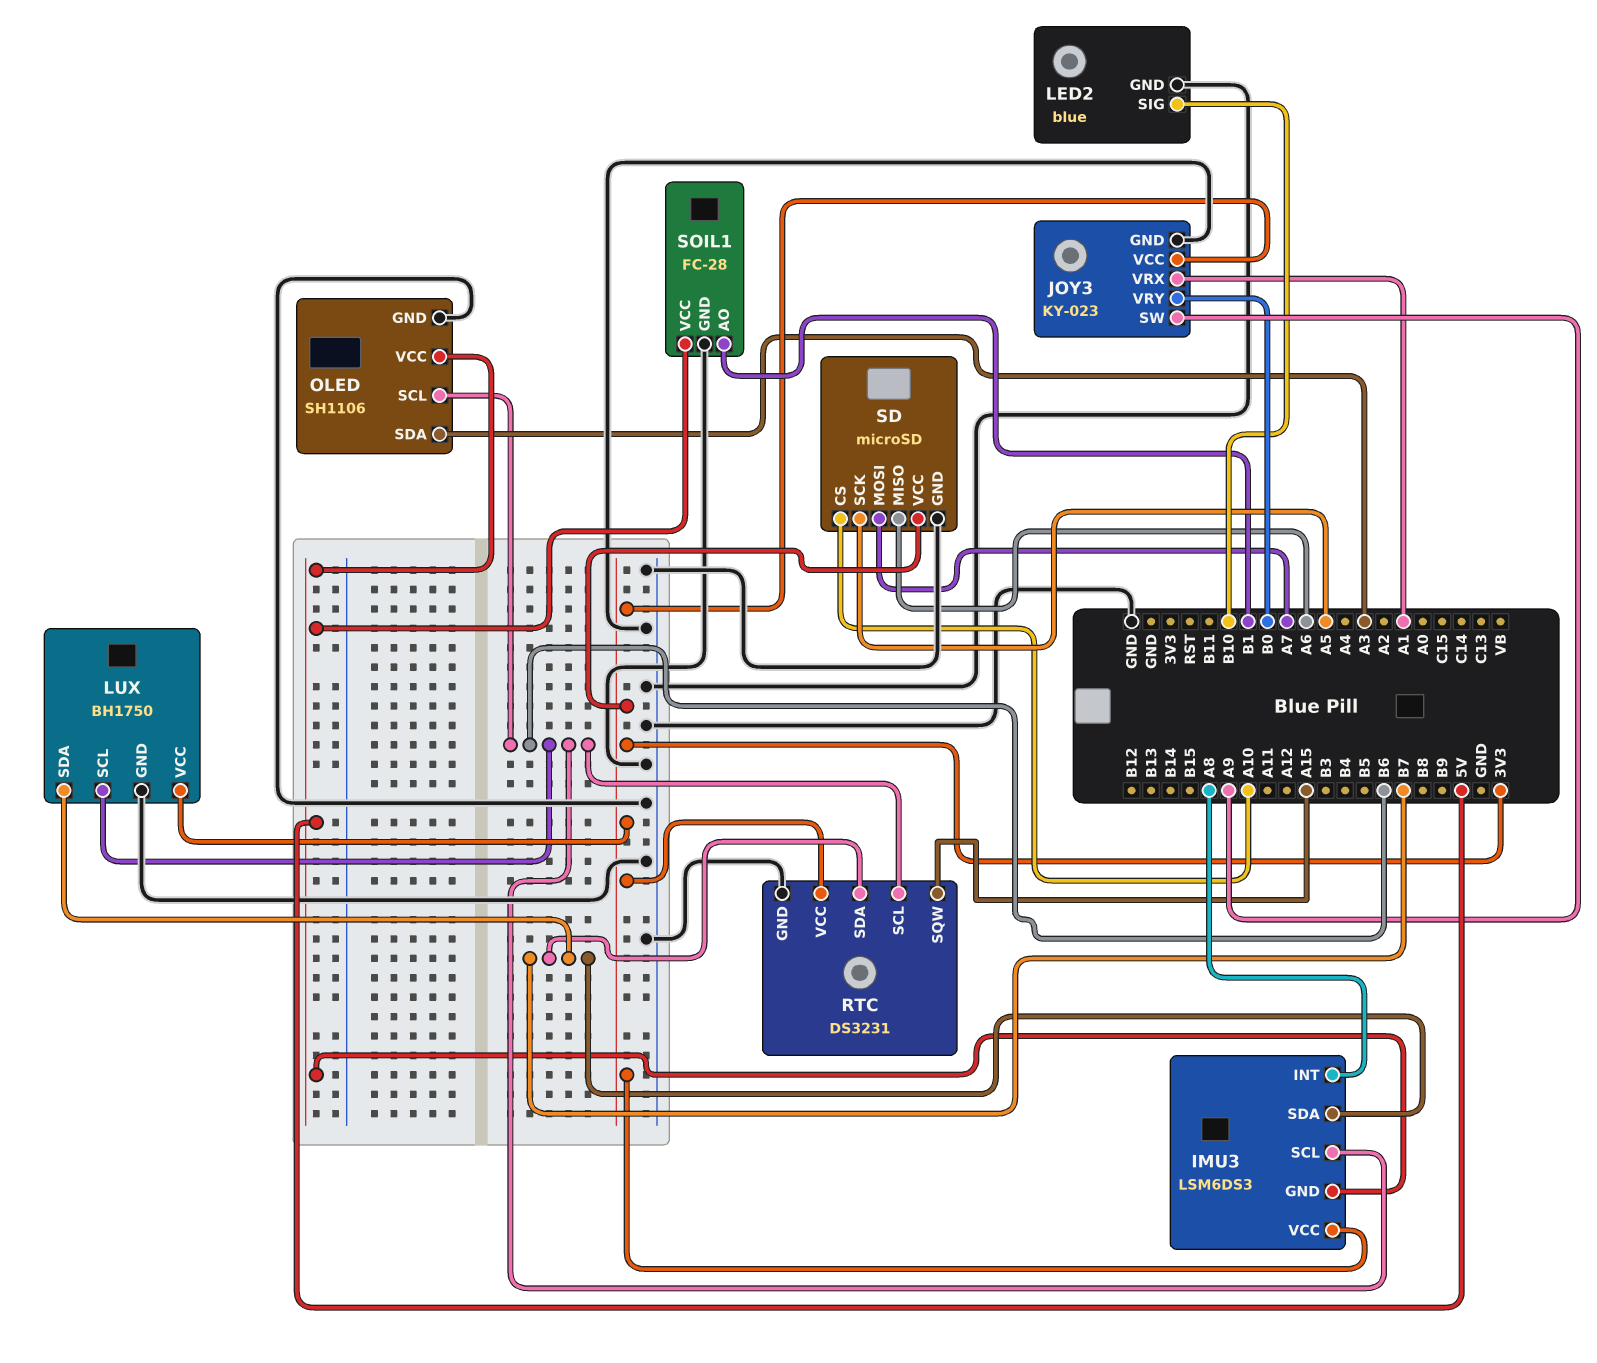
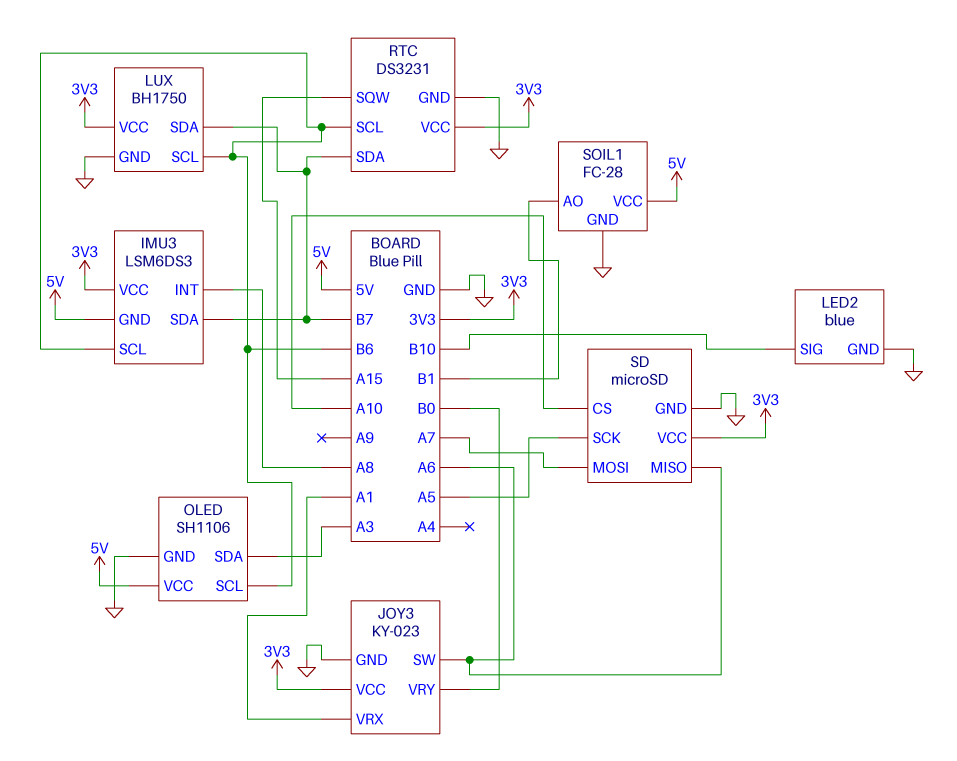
JOY3 pin SW: A9 -> A6

